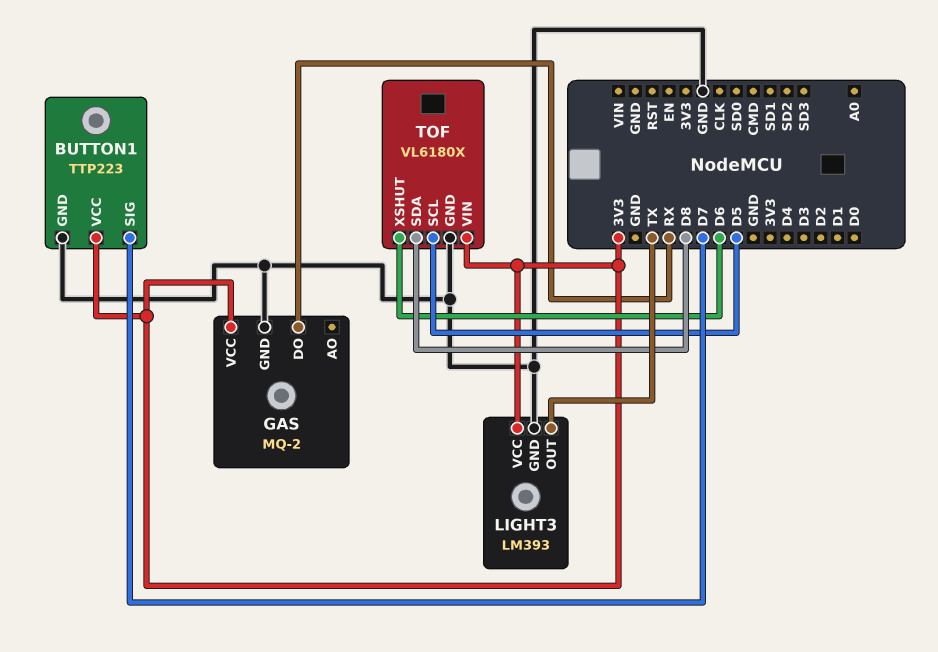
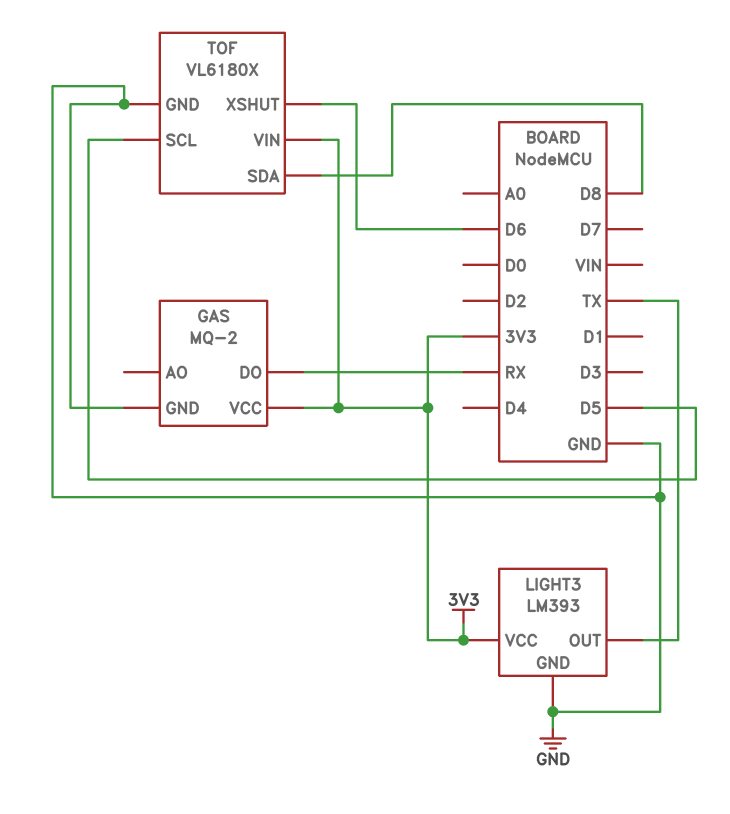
BUTTON1: TTP223 -> none
BUTTON1 pin GND: GND -> none
BUTTON1 pin SIG: D7 -> none
BUTTON1 pin VCC: 3V3 -> none

